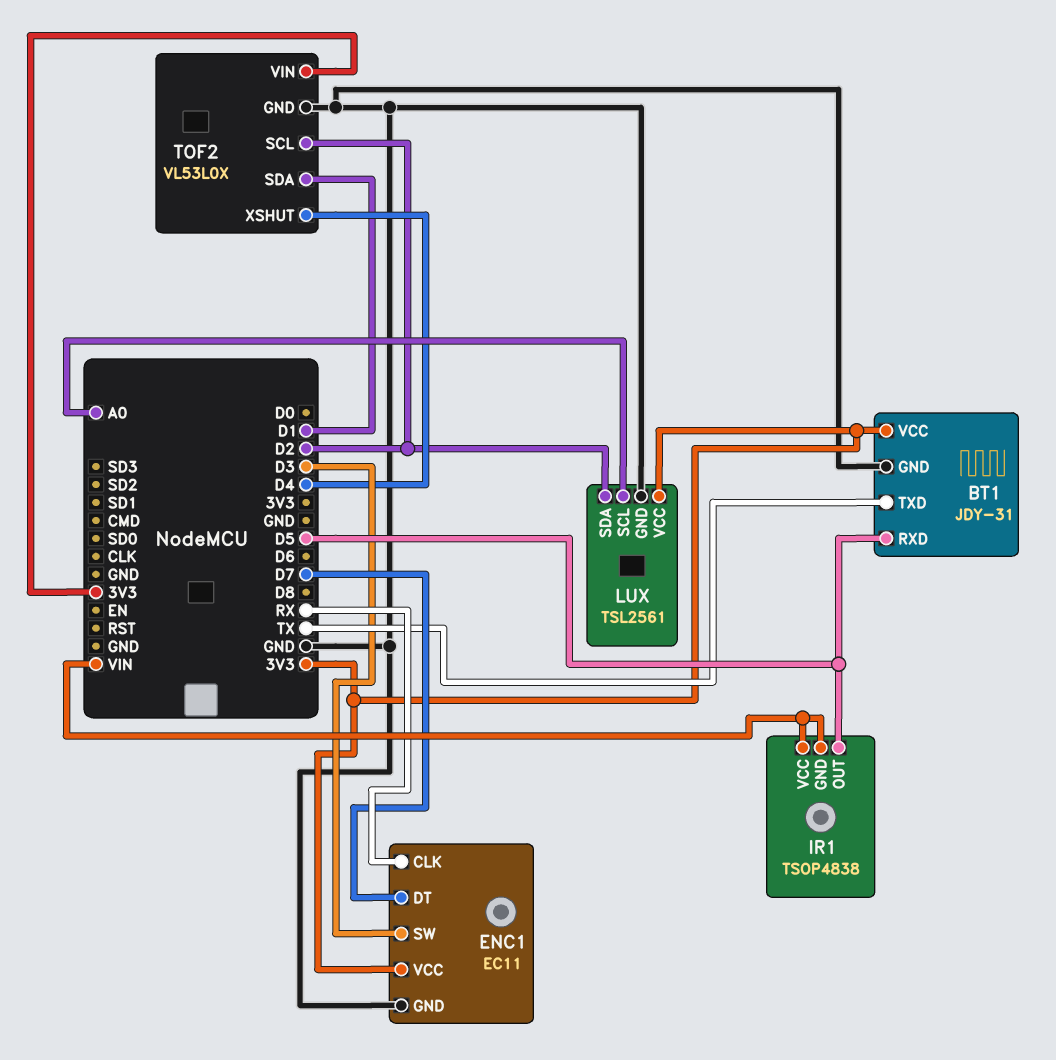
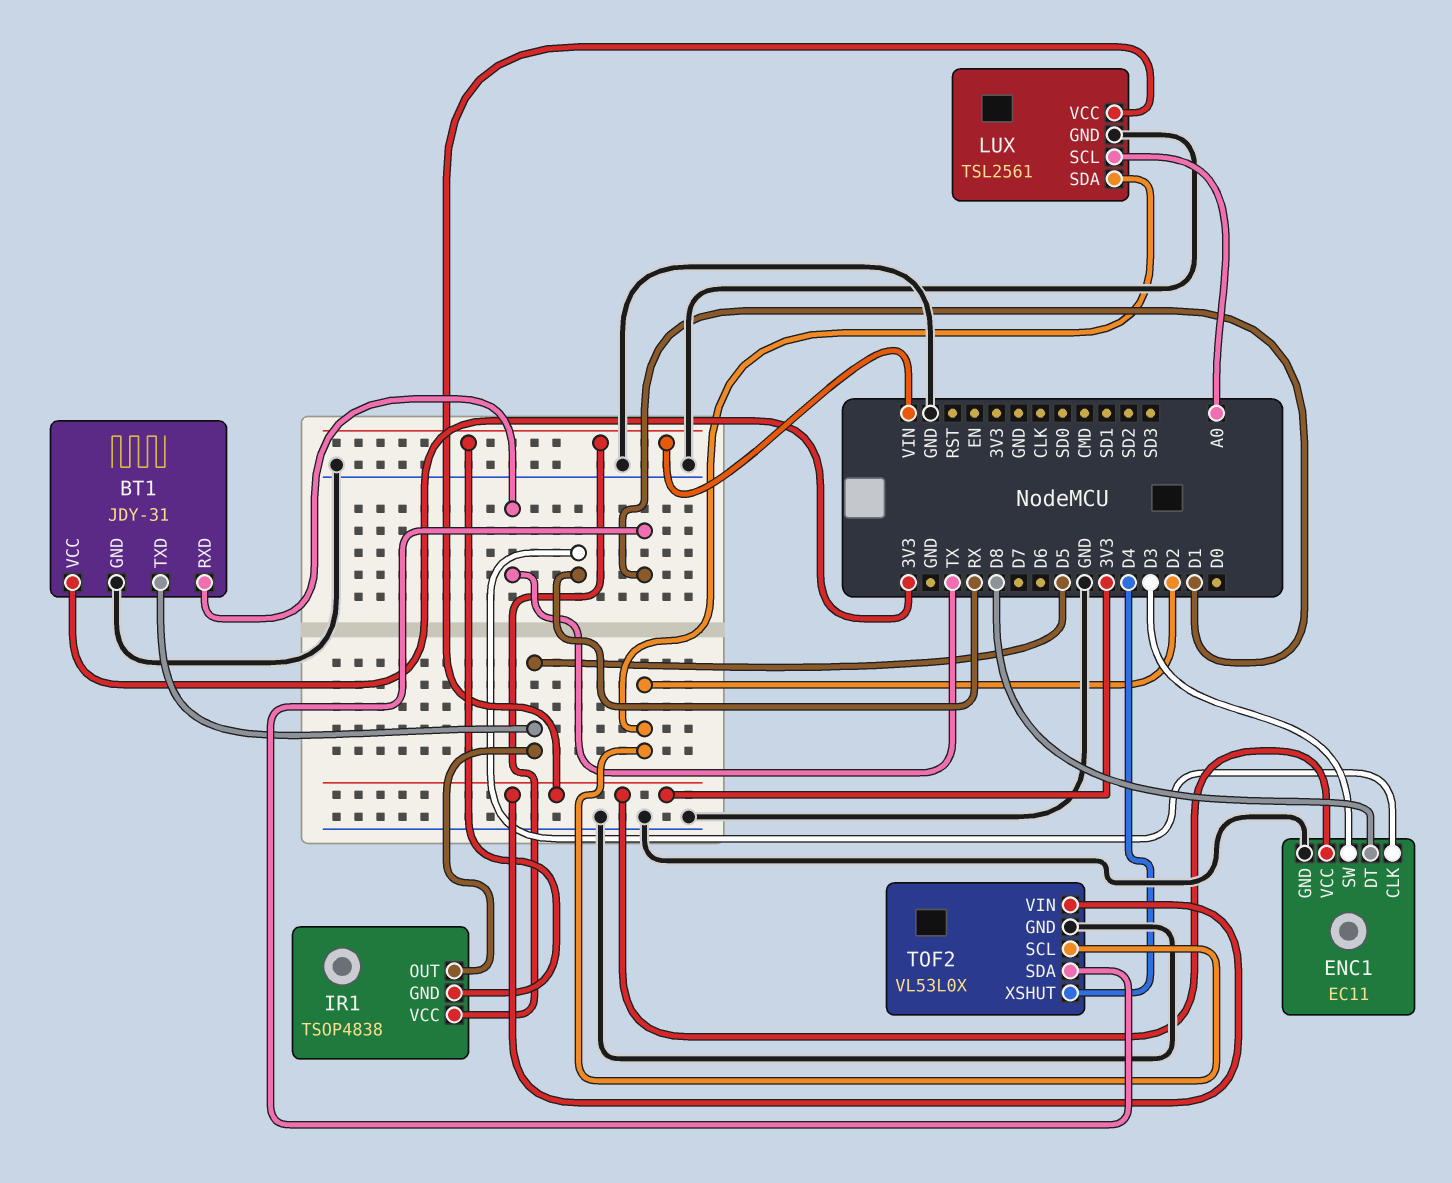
BT1 pin RXD: D5 -> TX
BT1 pin TXD: TX -> D5
ENC1 pin DT: D7 -> D8

